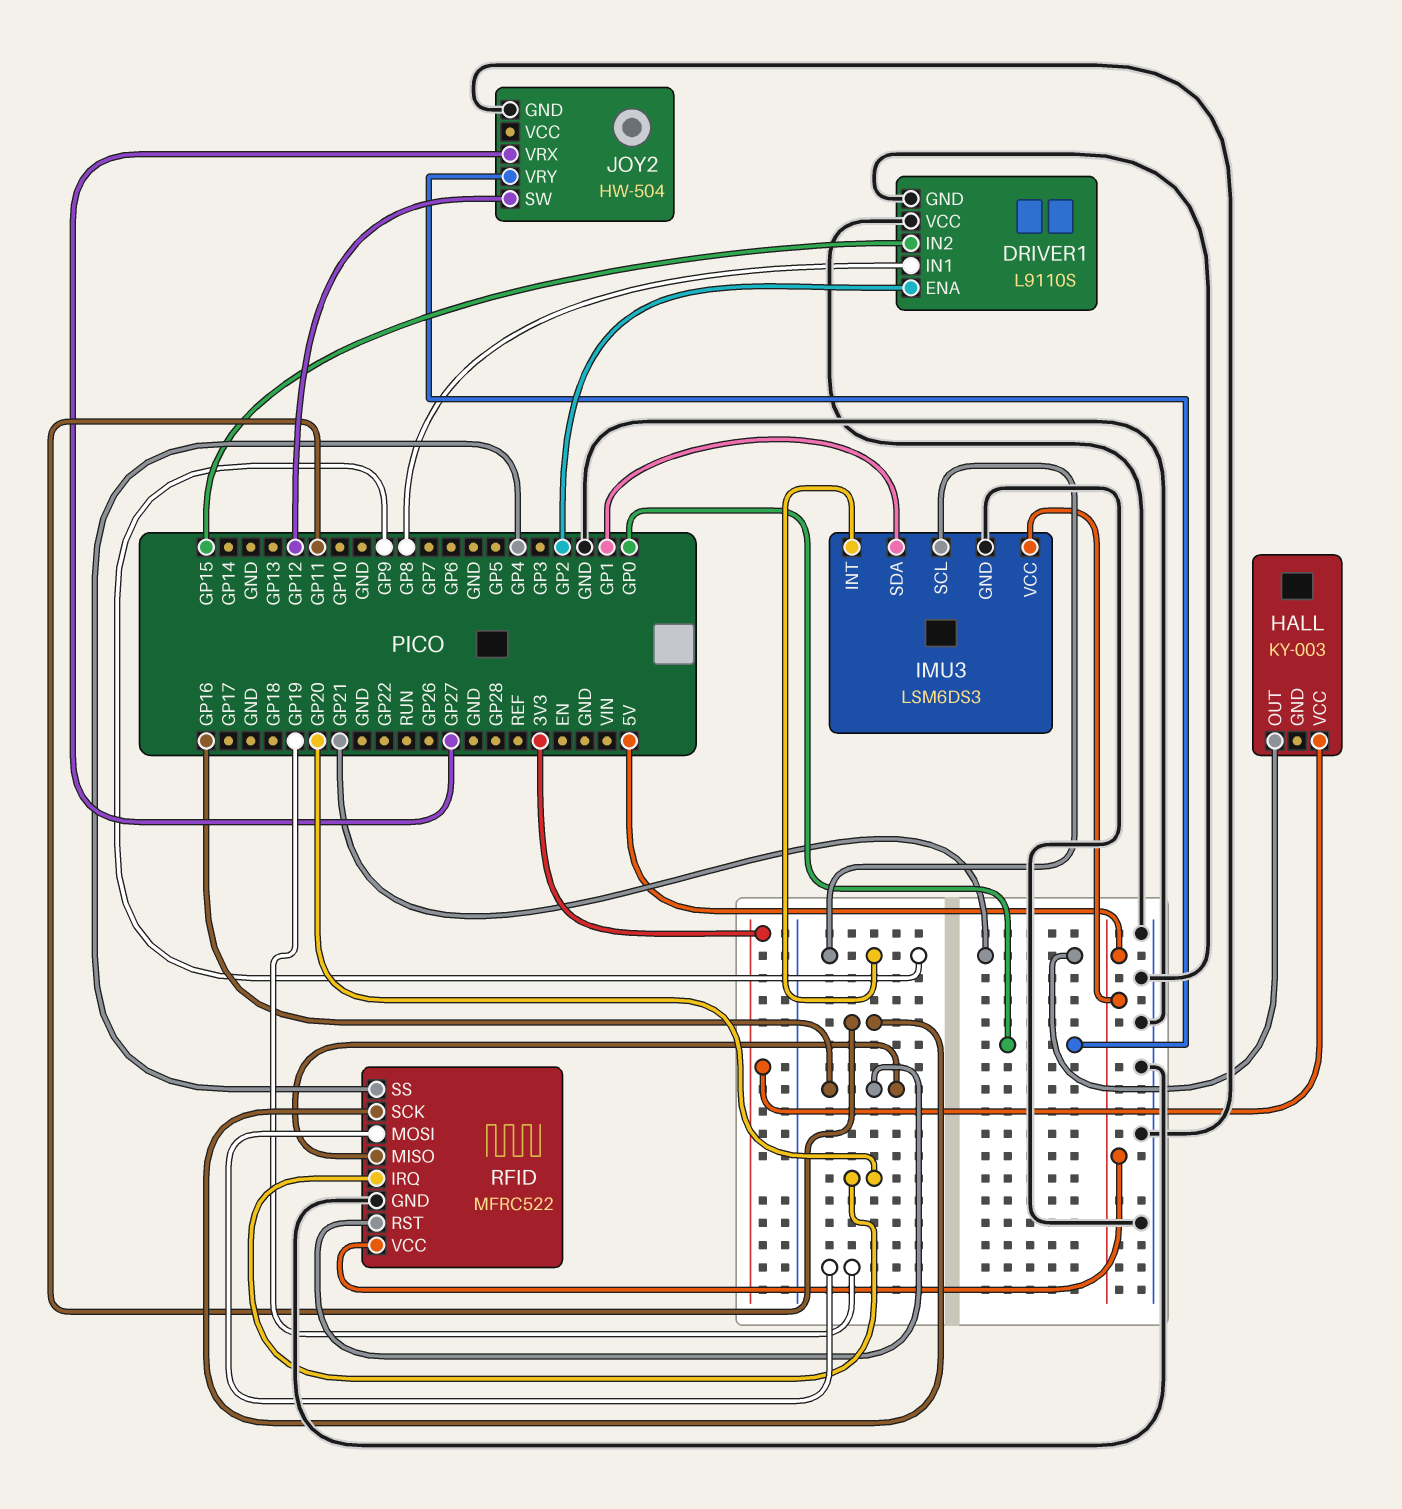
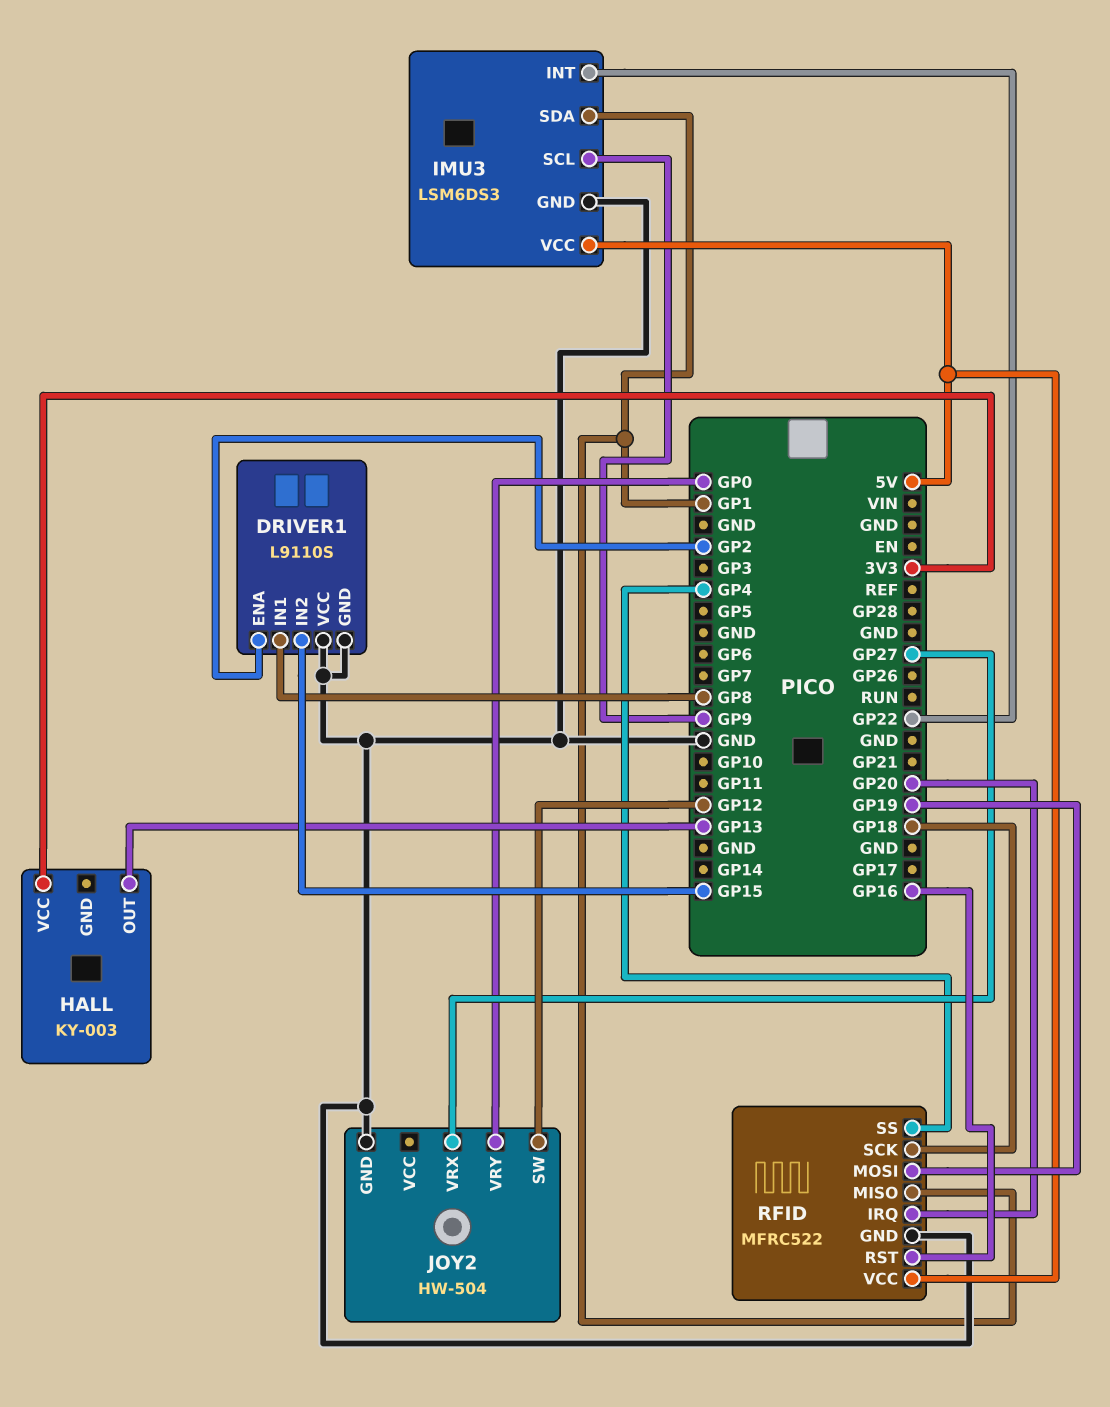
HALL pin OUT: GP21 -> GP13
IMU3 pin INT: GP9 -> GP22
RFID pin MISO: GP16 -> GP1
RFID pin SCK: GP11 -> GP18

